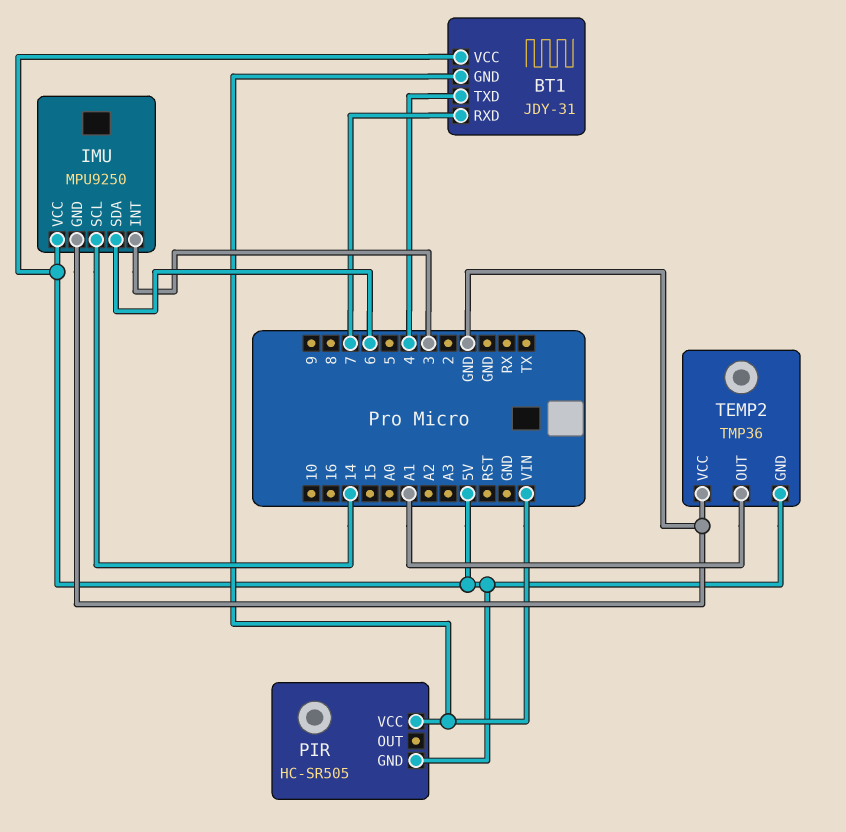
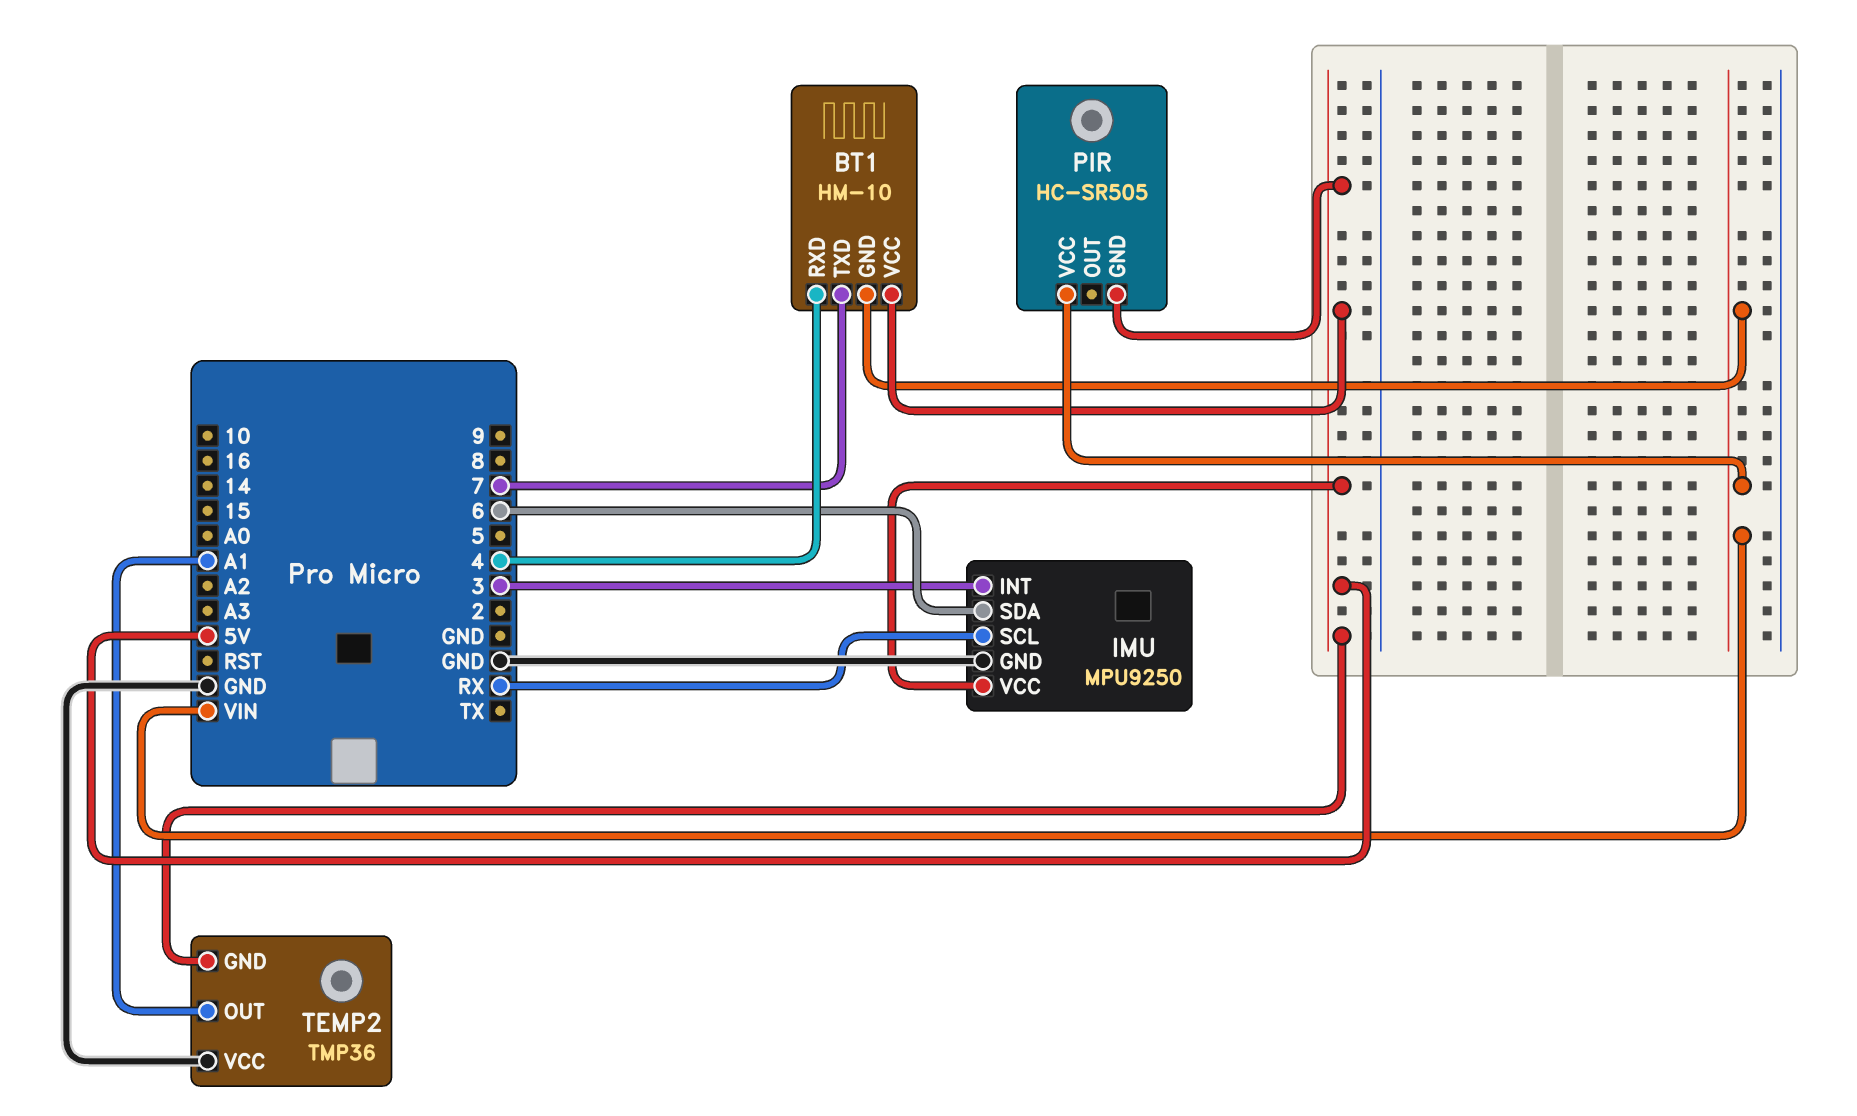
BT1: JDY-31 -> HM-10
BT1 pin RXD: 7 -> 4
BT1 pin TXD: 4 -> 7
IMU pin SCL: 14 -> RX

